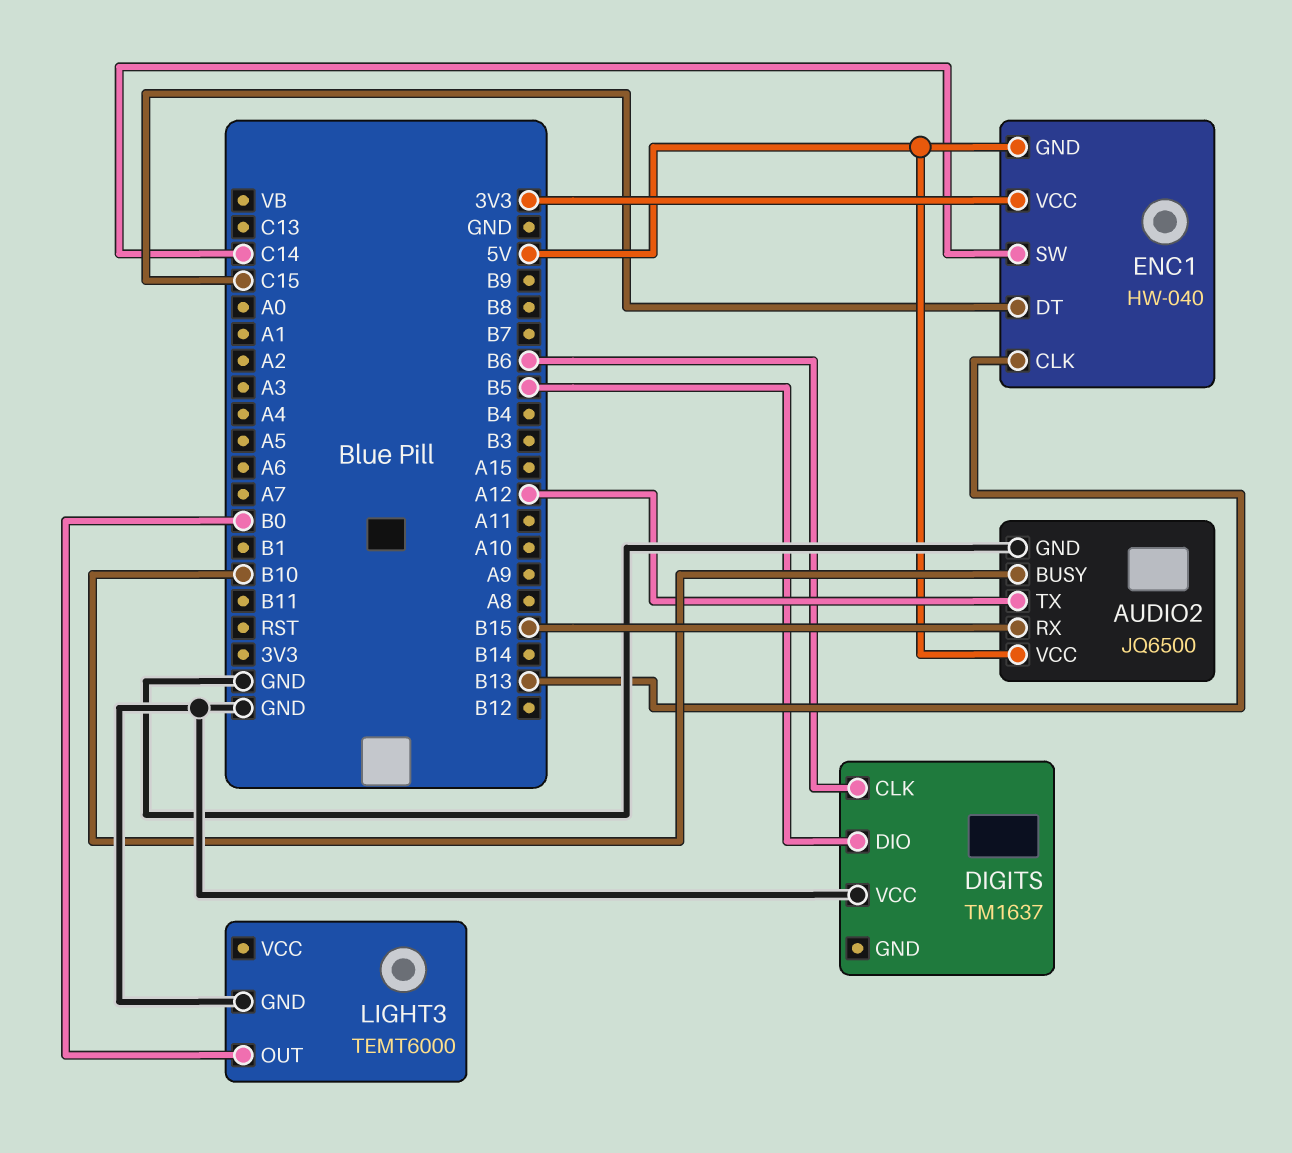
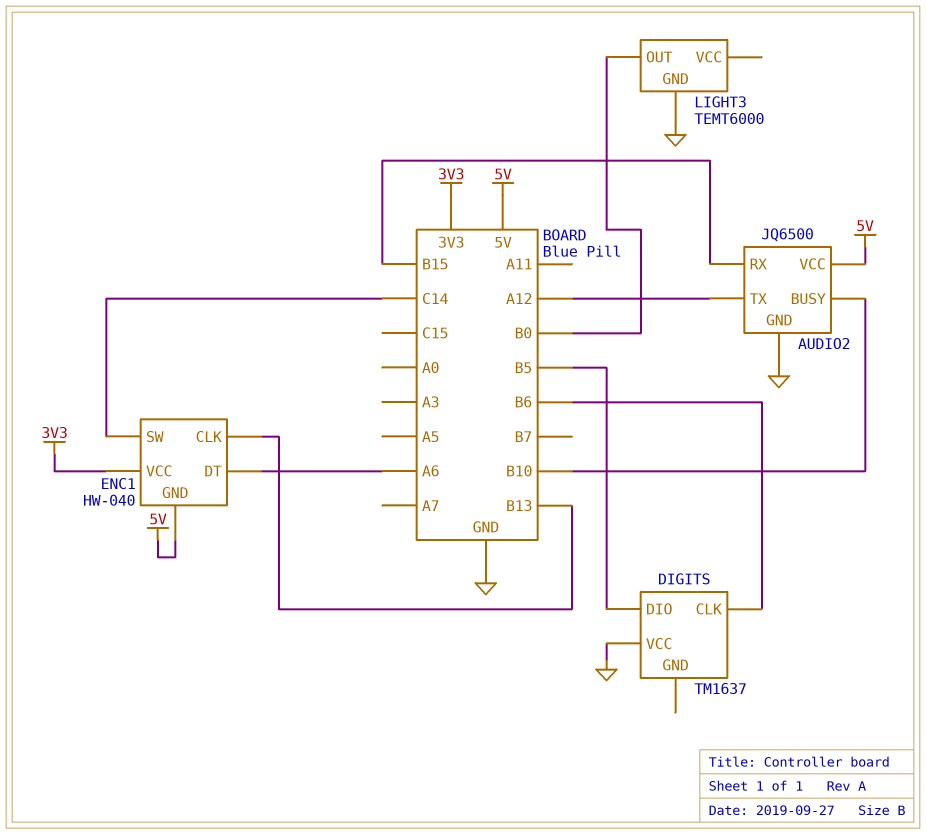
ENC1 pin DT: C15 -> A6

